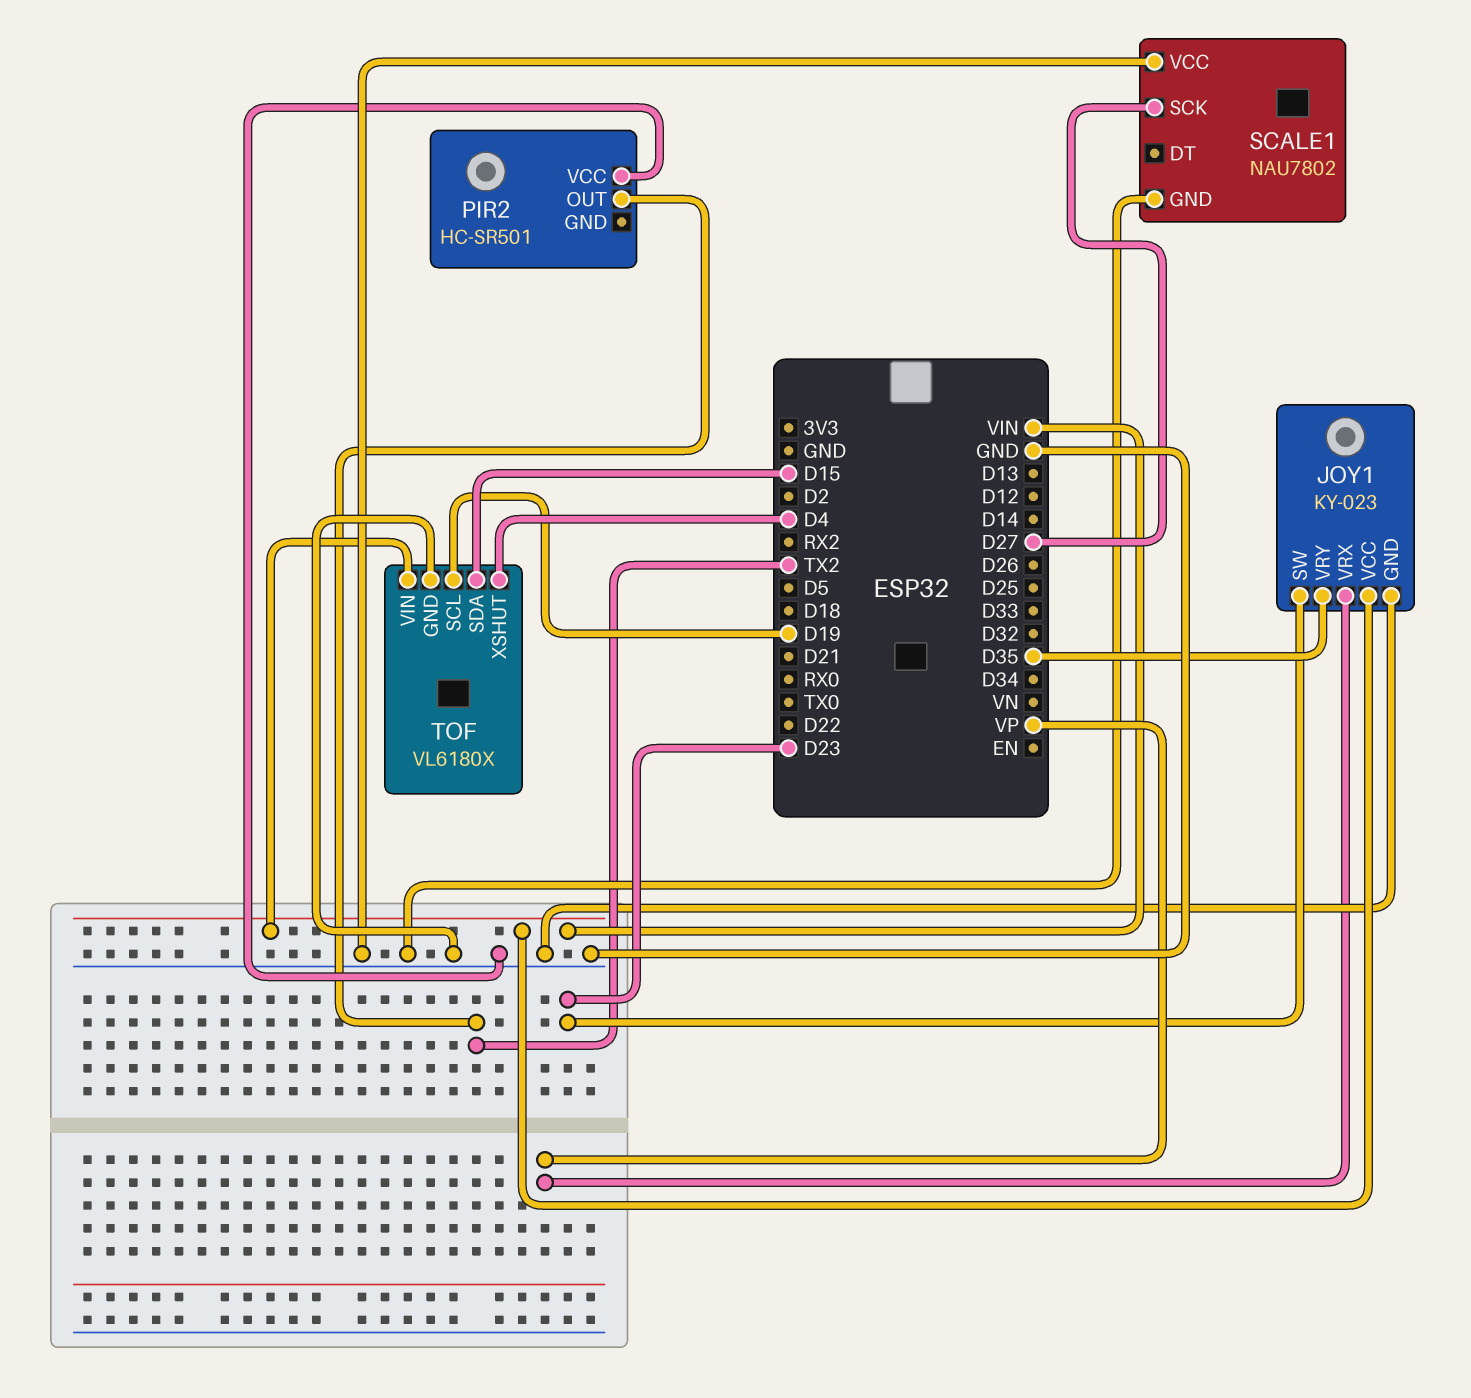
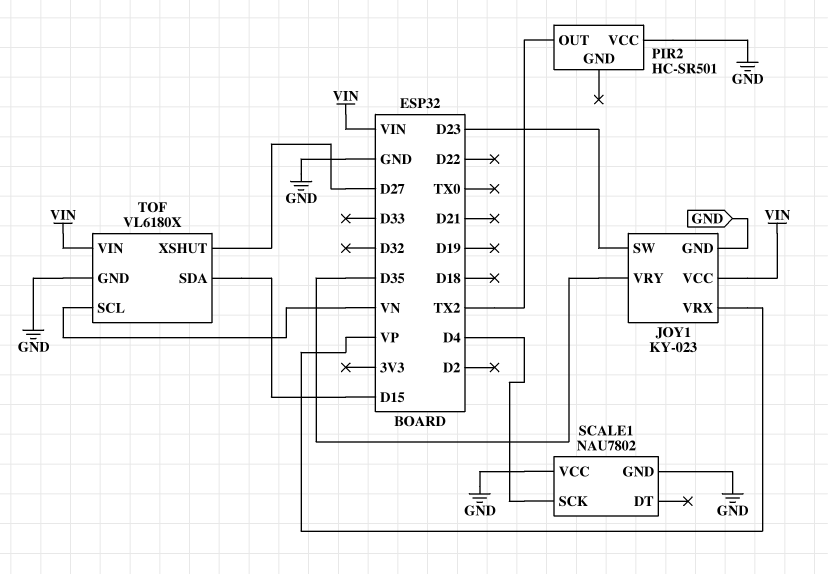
SCALE1 pin SCK: D27 -> D4
TOF pin SCL: D19 -> VN
TOF pin XSHUT: D4 -> D27

